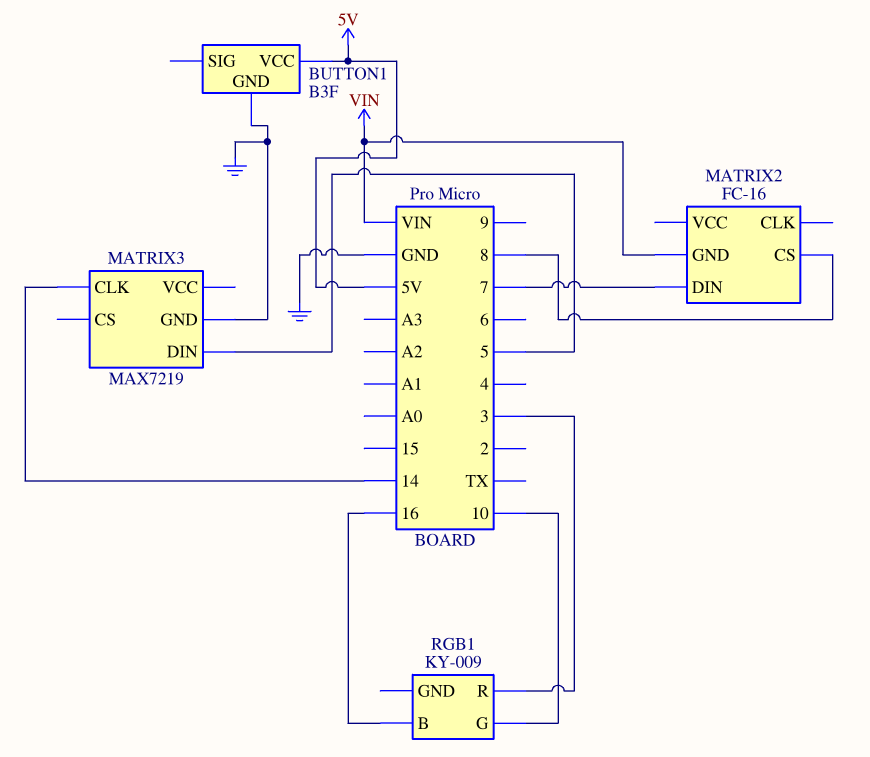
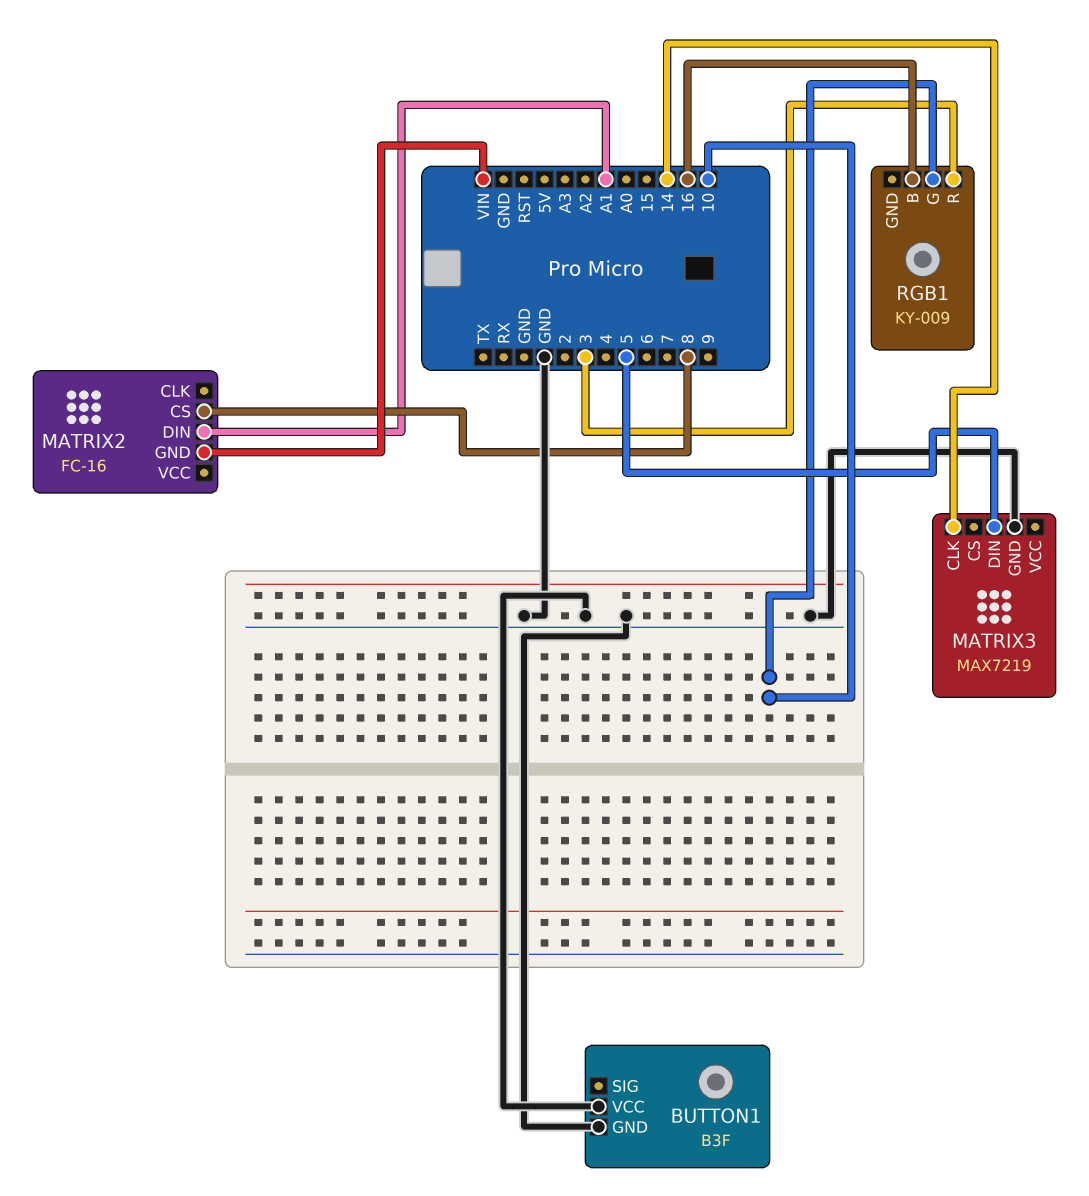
BUTTON1 pin VCC: 5V -> GND
MATRIX2 pin DIN: 7 -> A1

